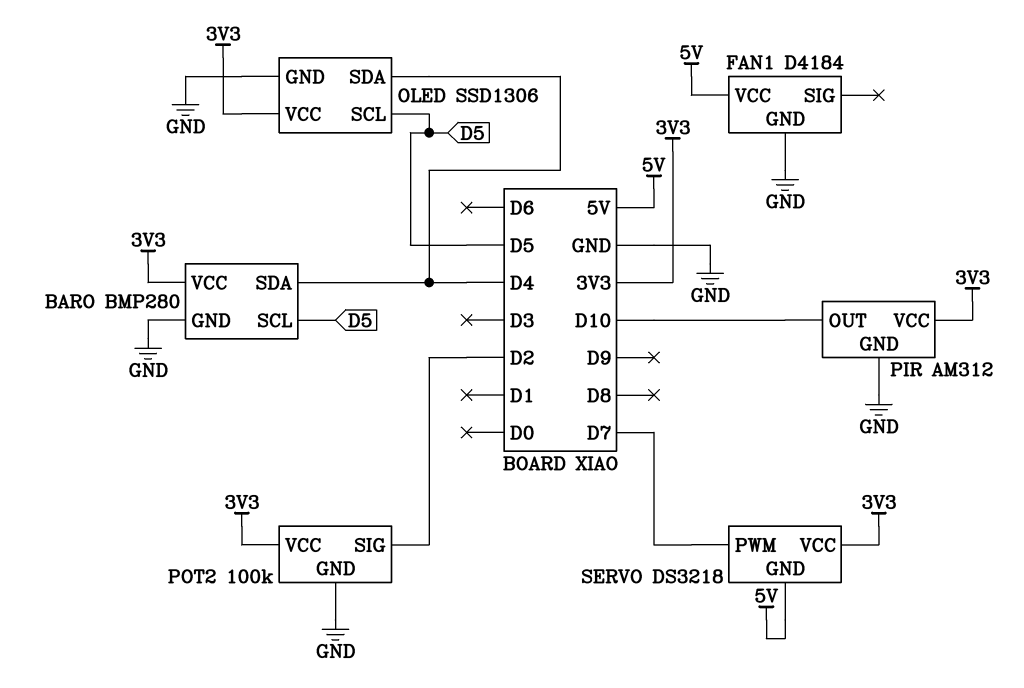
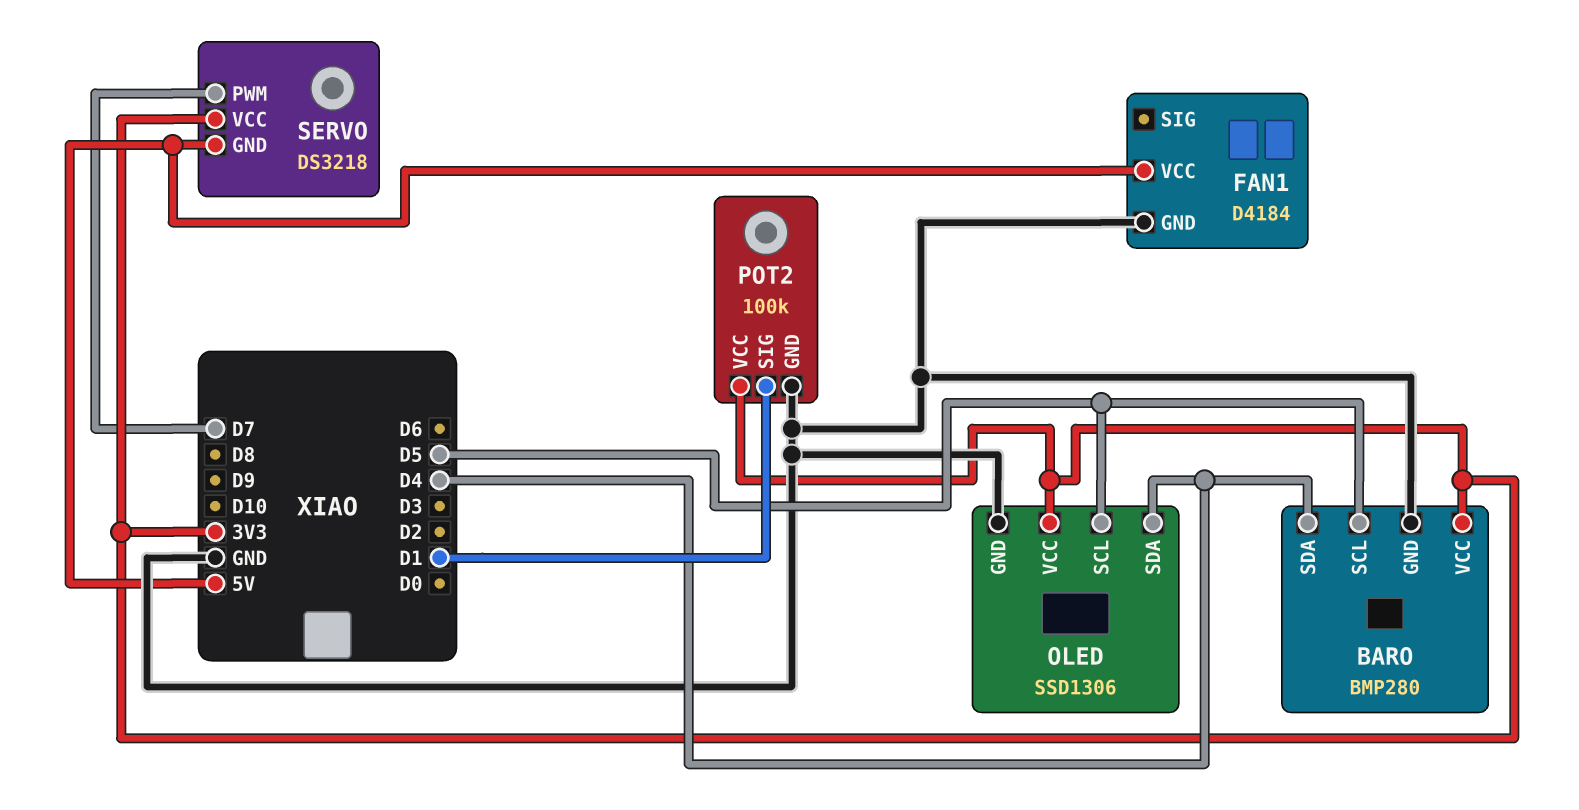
PIR: AM312 -> none
PIR pin GND: GND -> none
PIR pin OUT: D10 -> none
PIR pin VCC: 3V3 -> none
POT2 pin SIG: D2 -> D1

